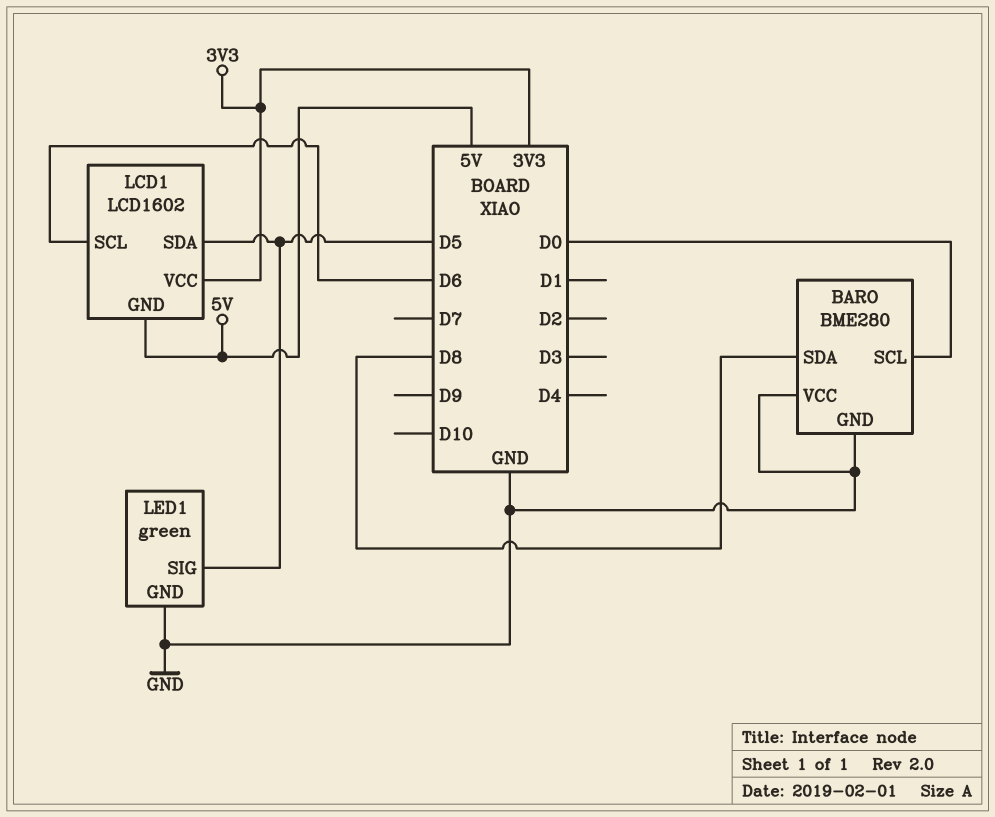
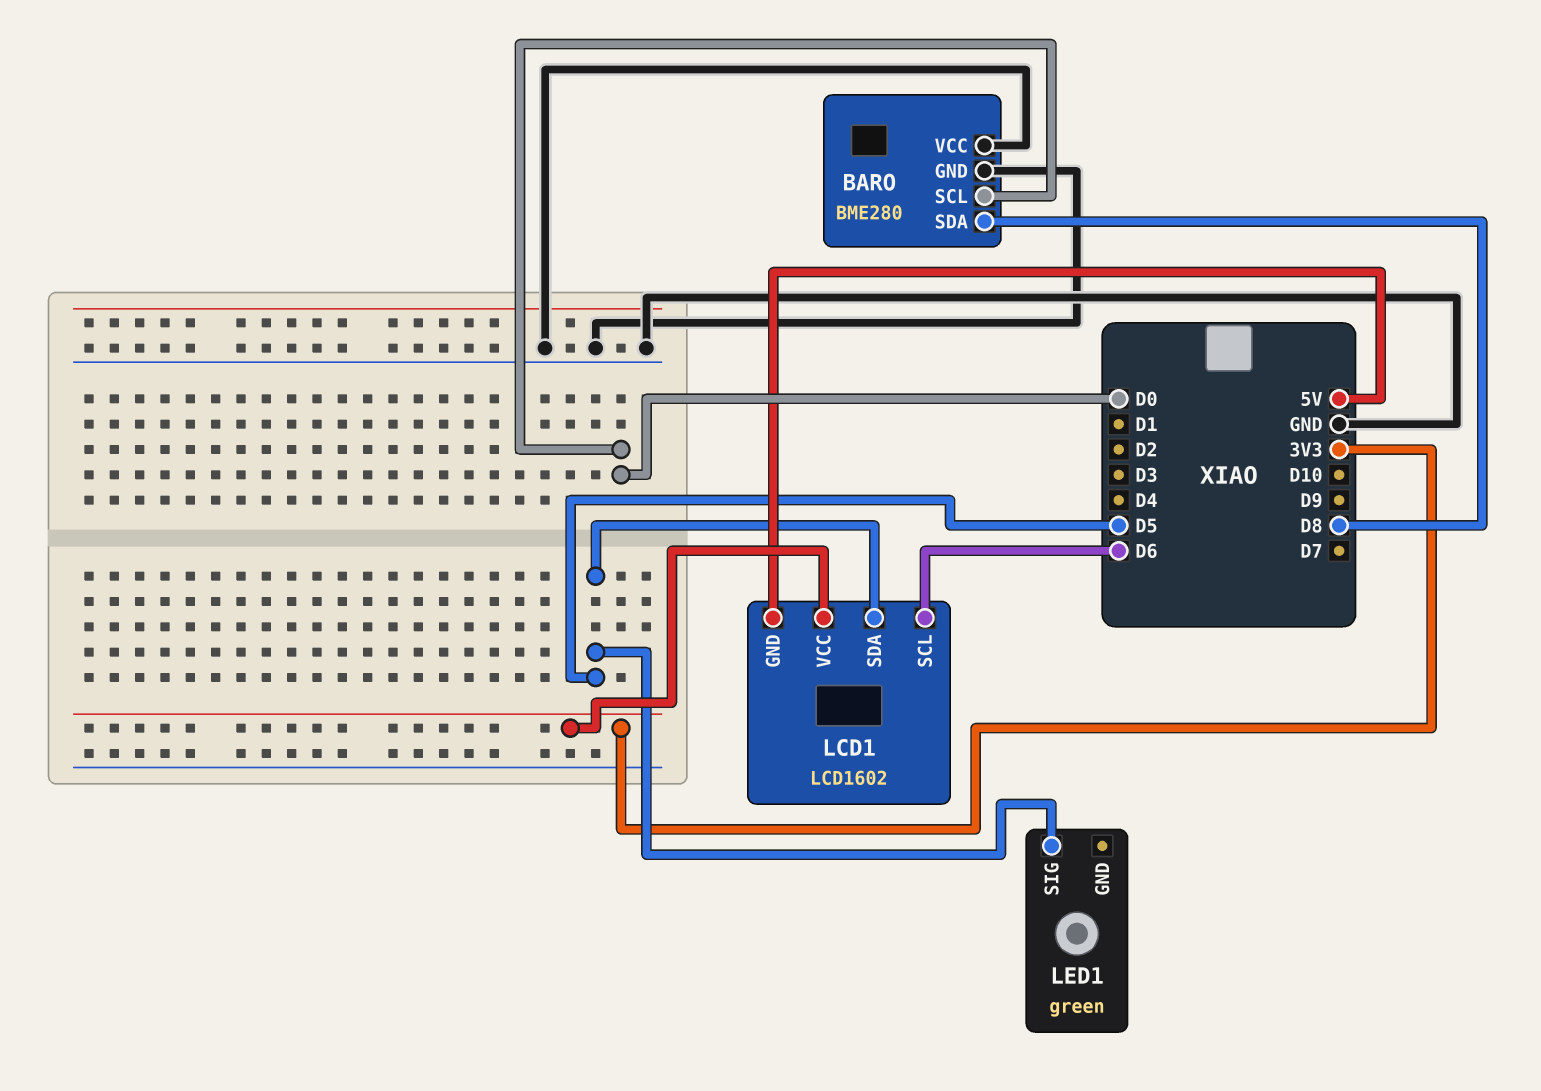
LED1 pin GND: GND -> none

